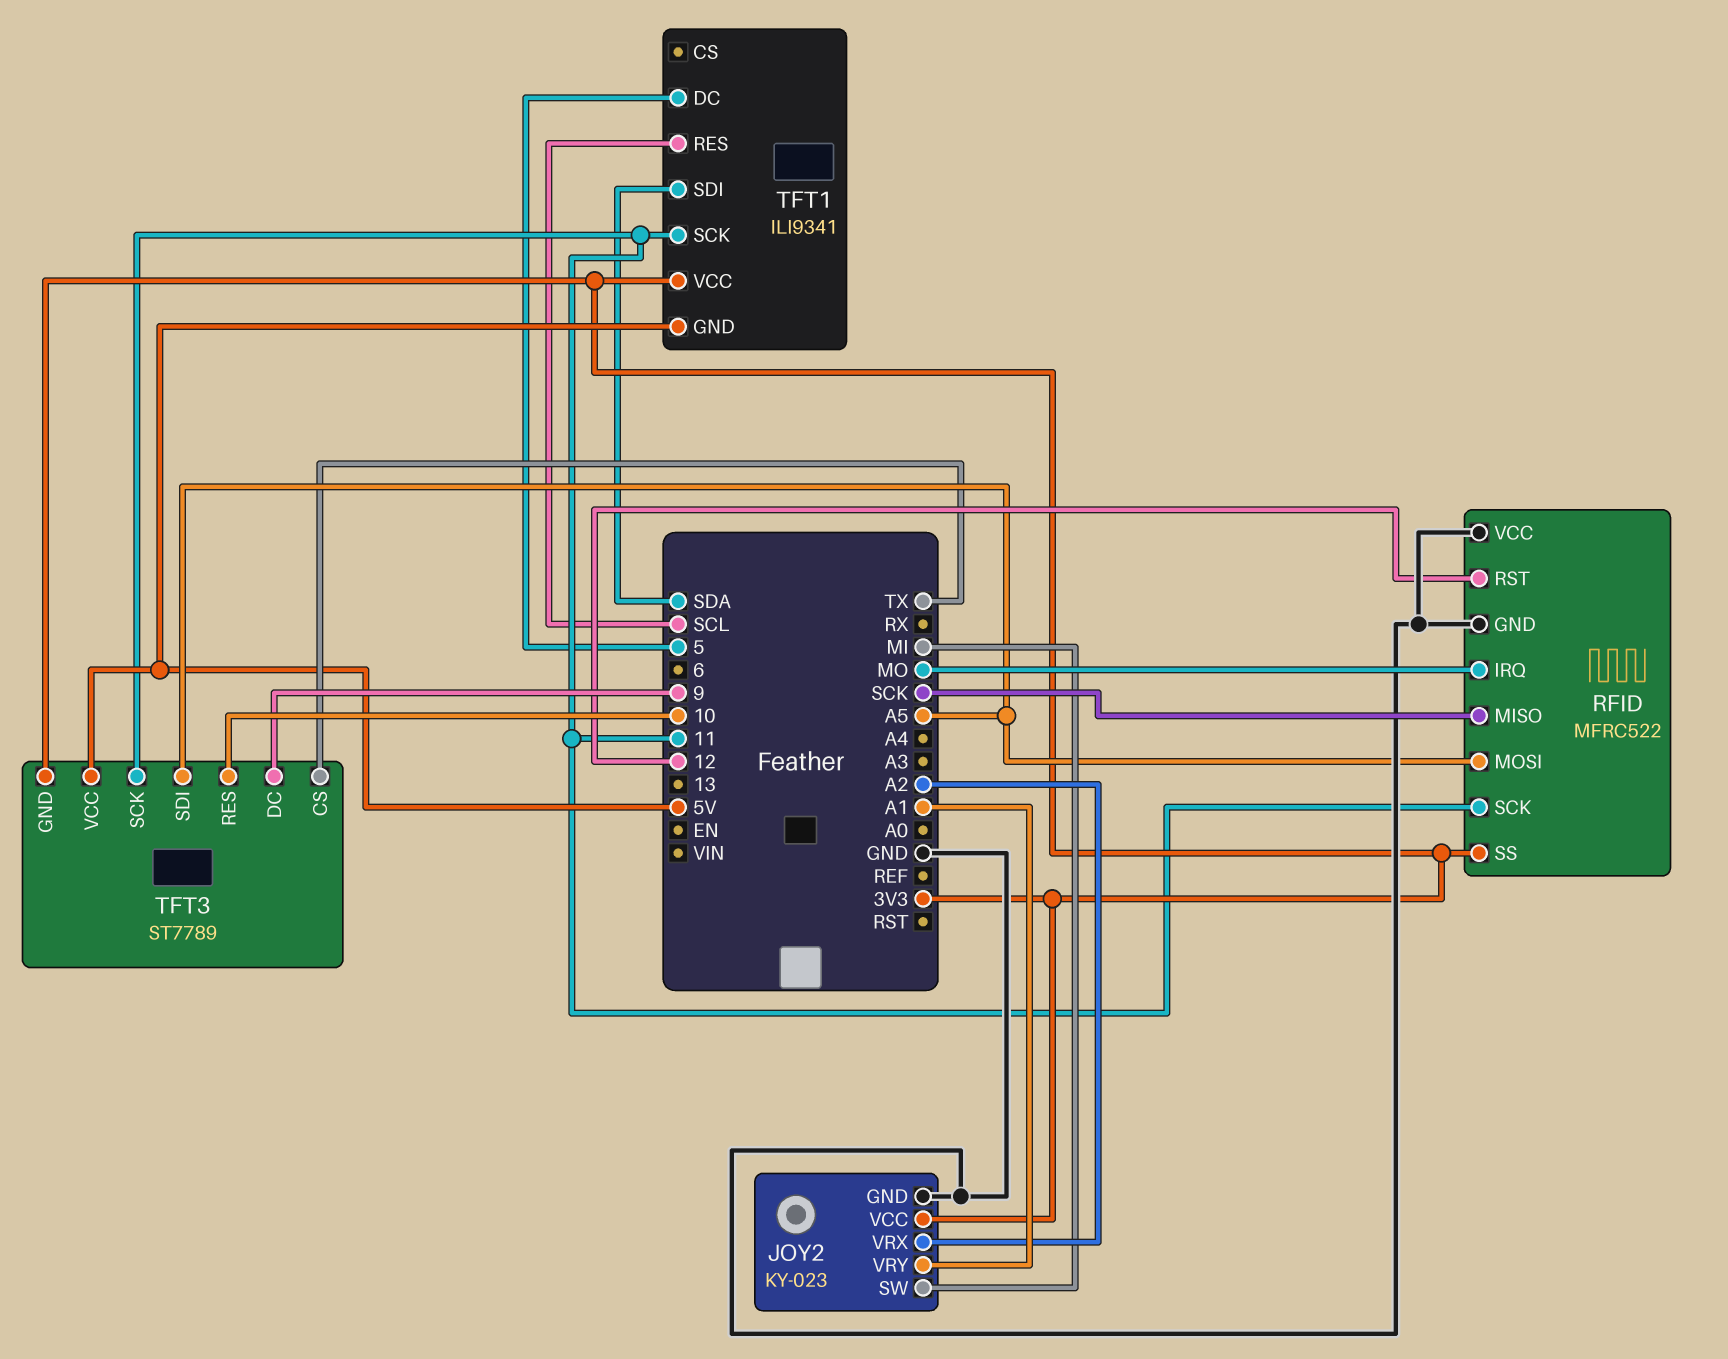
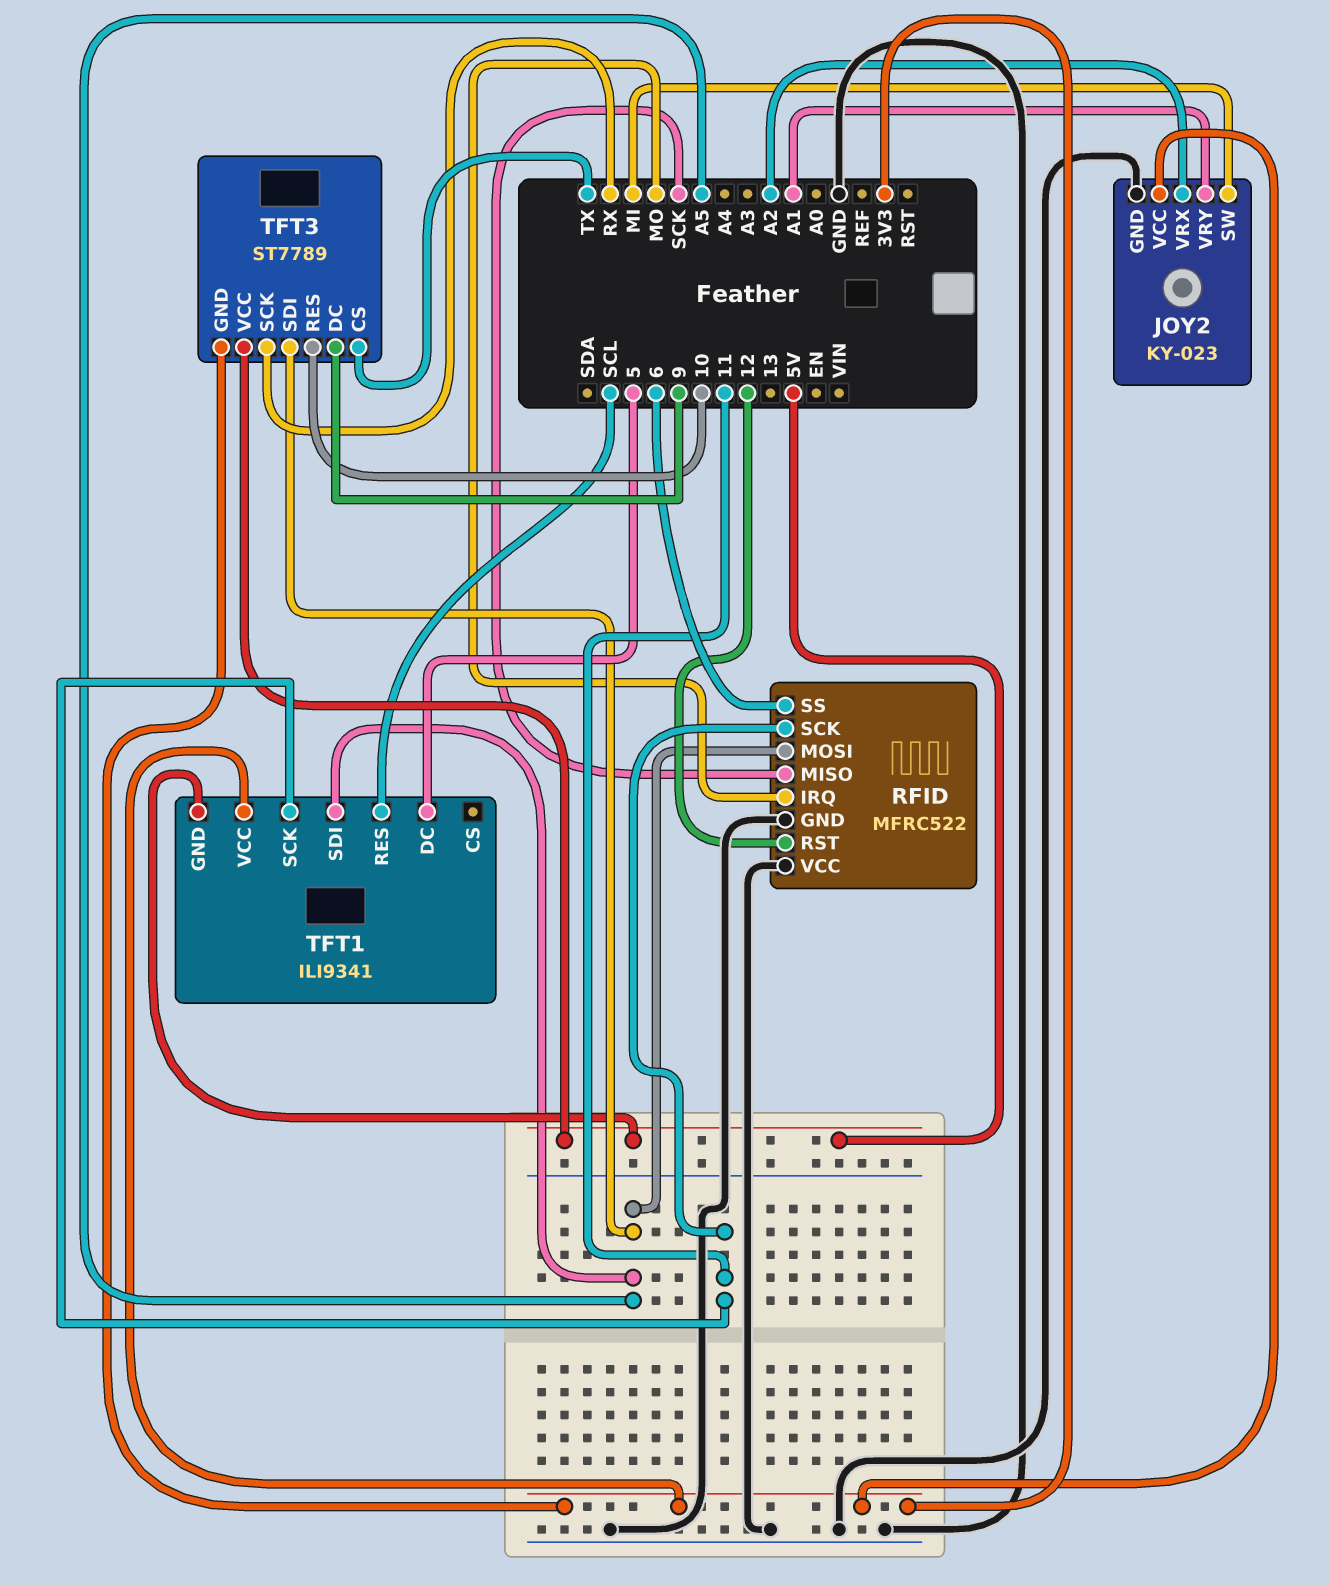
RFID pin SS: 3V3 -> 6
TFT1 pin SDI: SDA -> A5
TFT3 pin SCK: 11 -> RX

